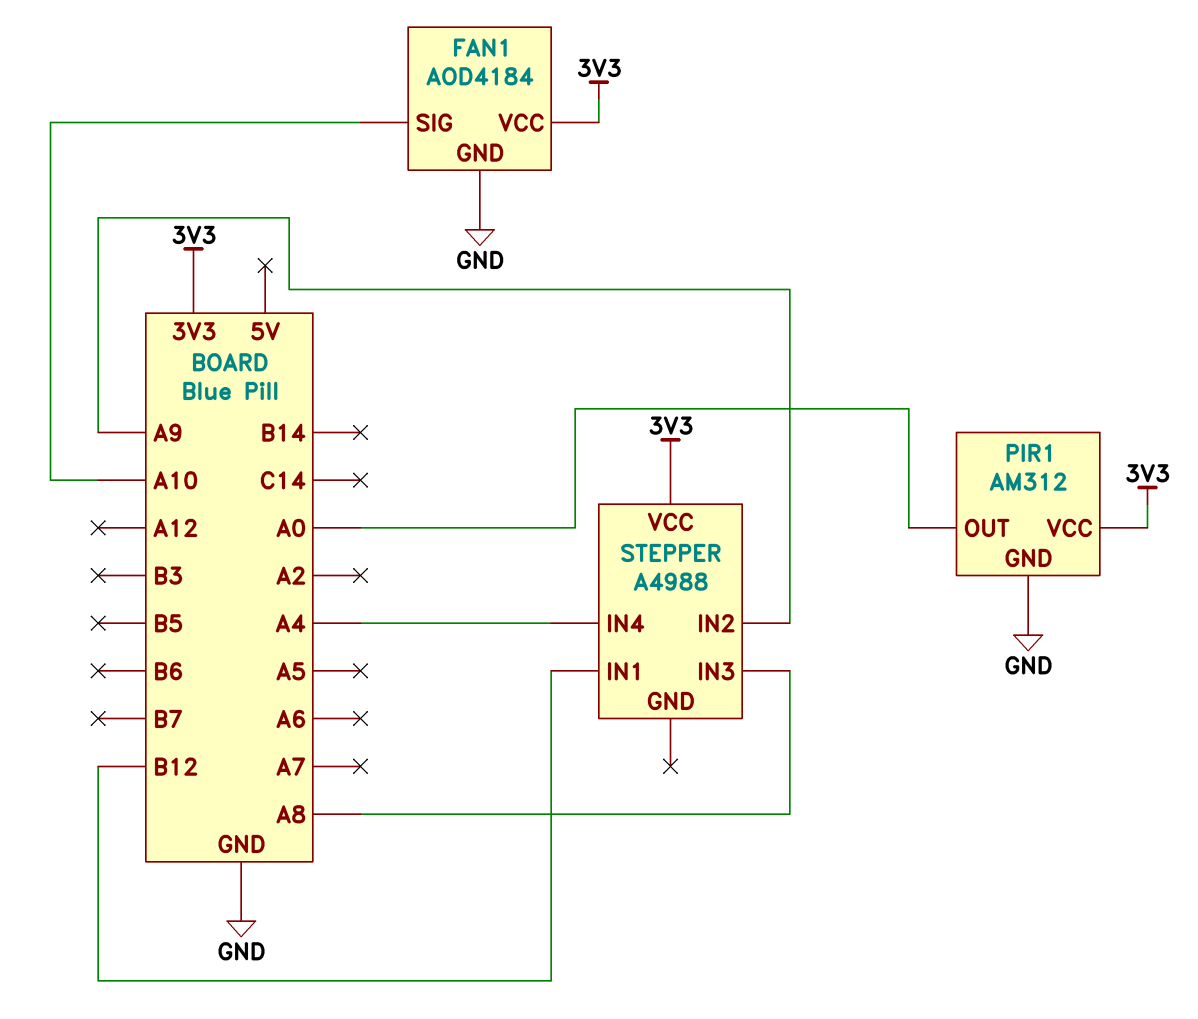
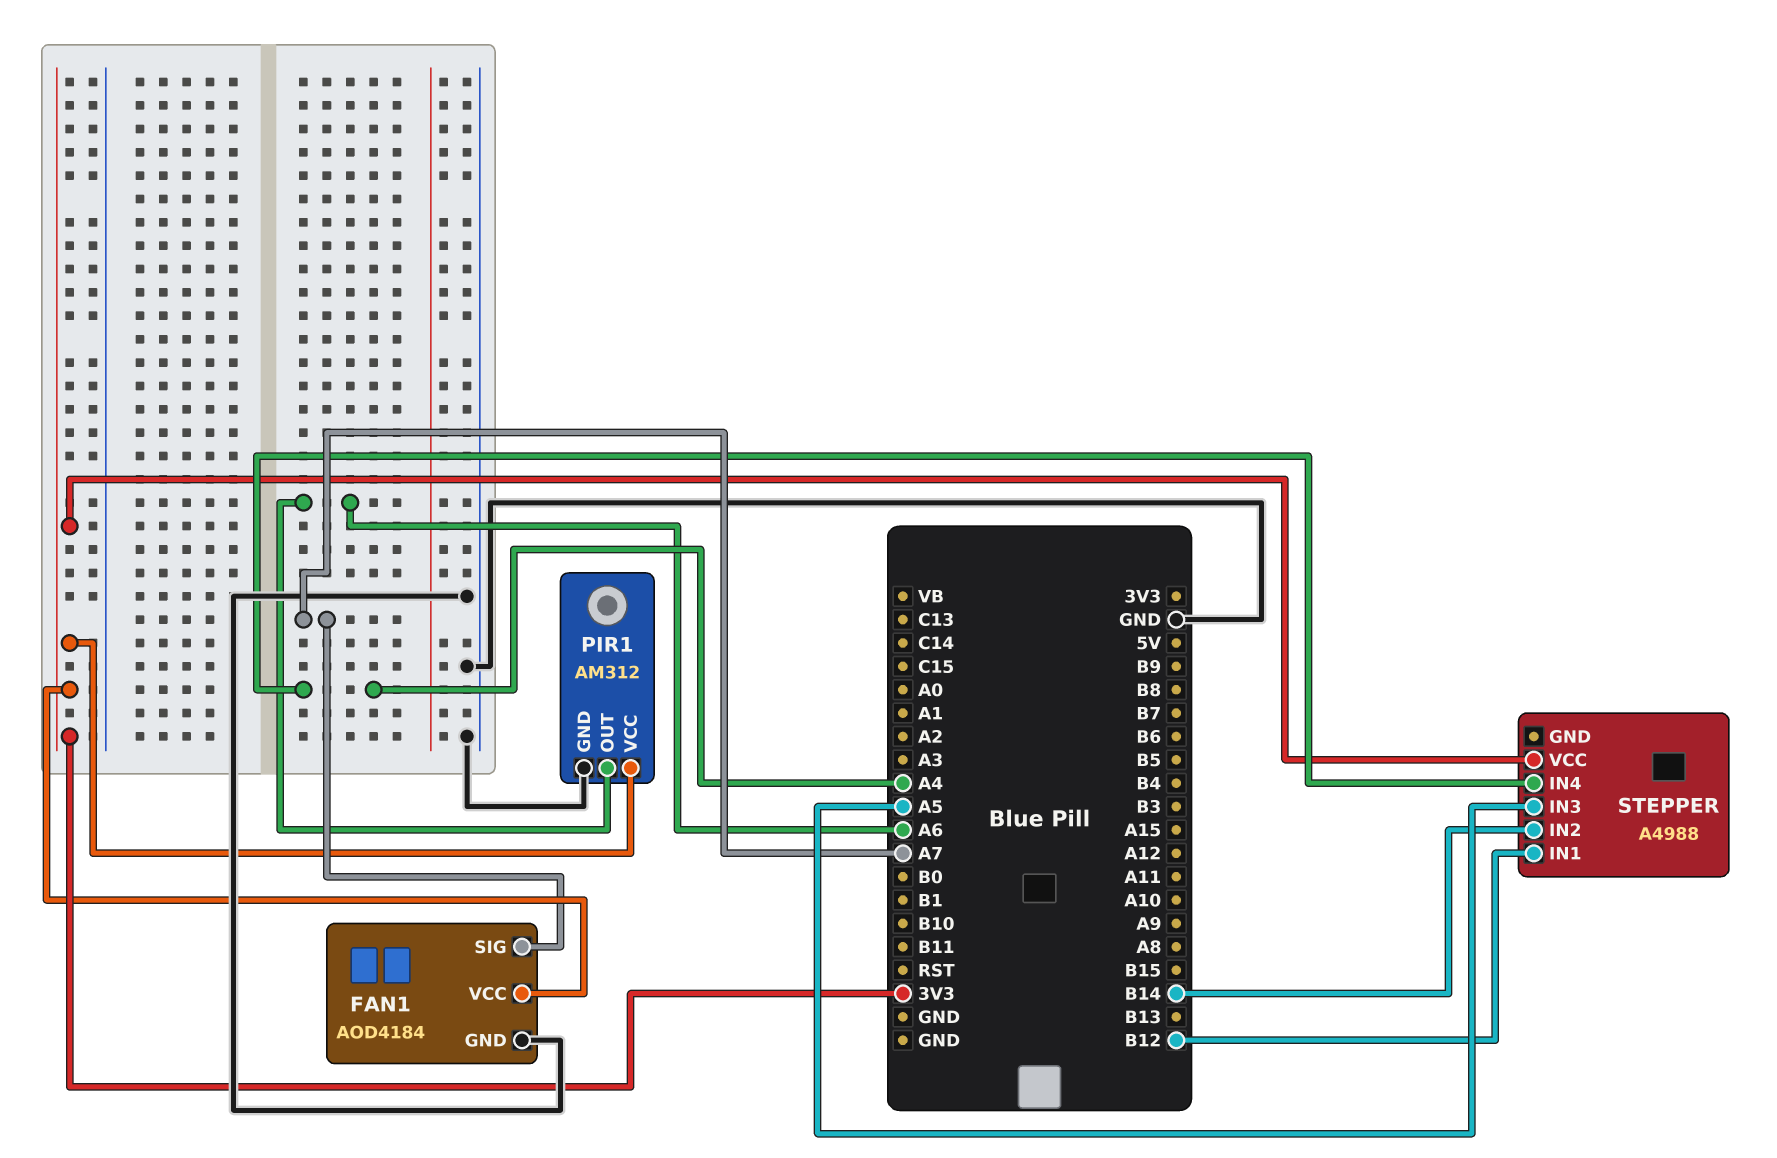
FAN1 pin SIG: A10 -> A7
PIR1 pin OUT: A0 -> A6
STEPPER pin IN2: A9 -> B14
STEPPER pin IN3: A8 -> A5

